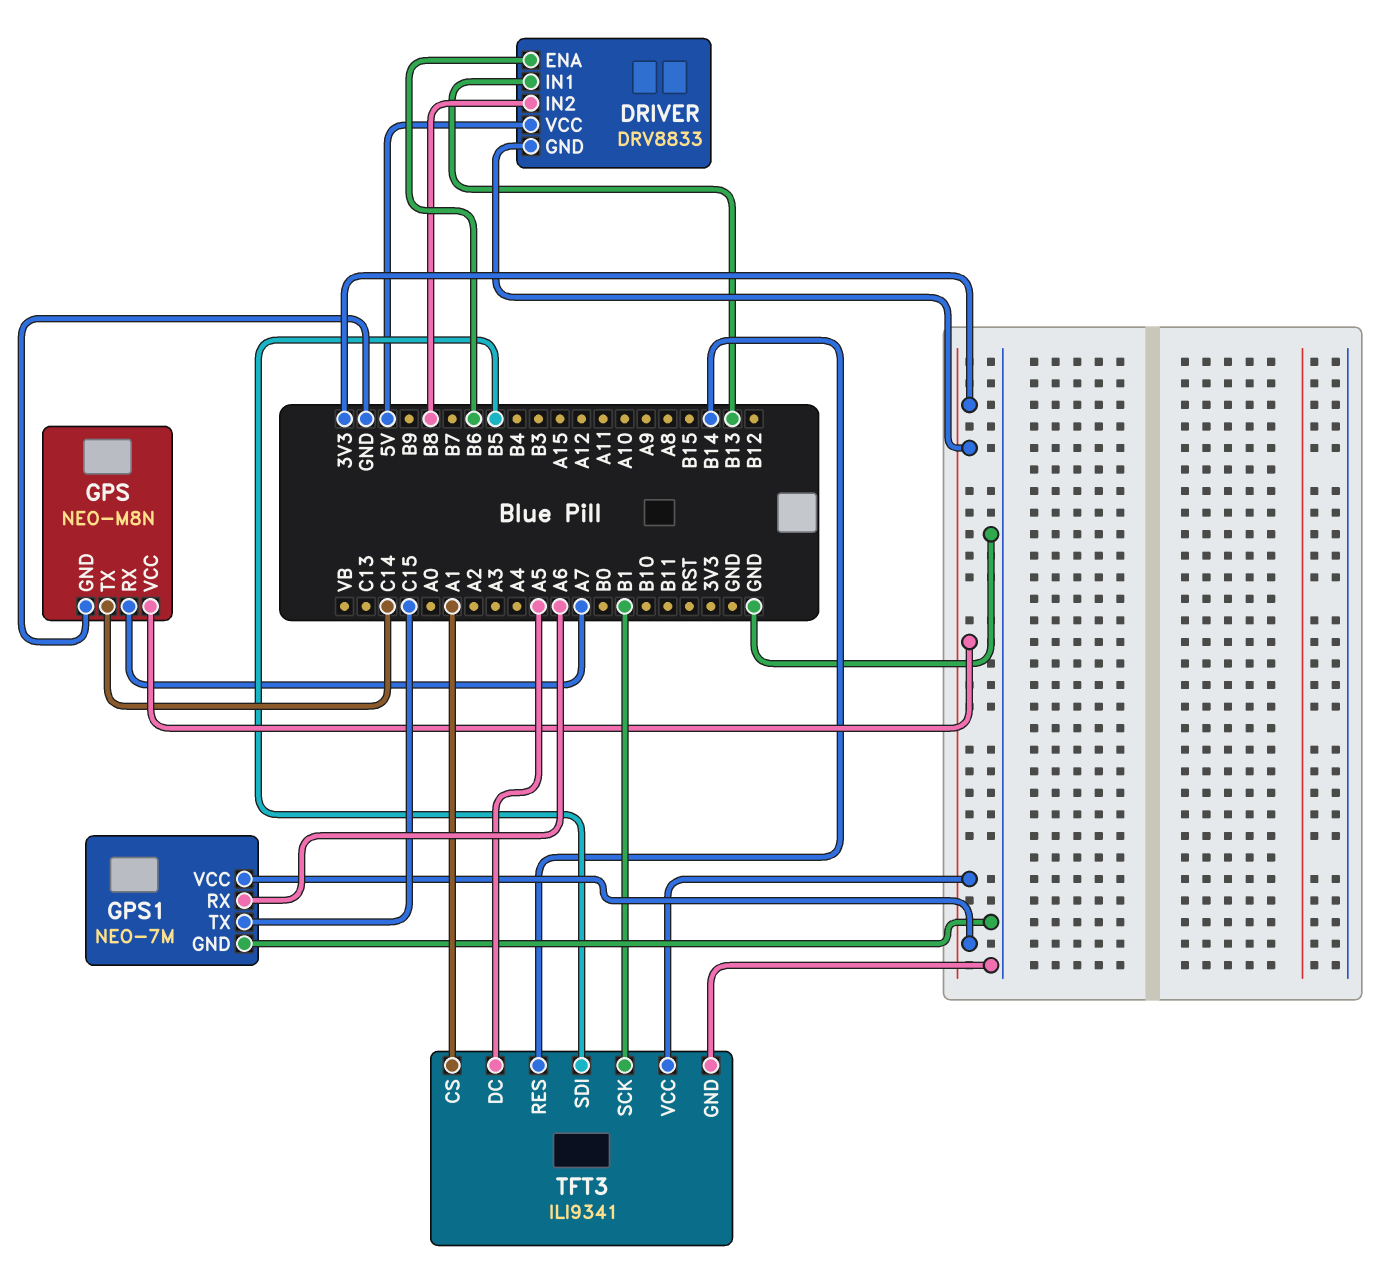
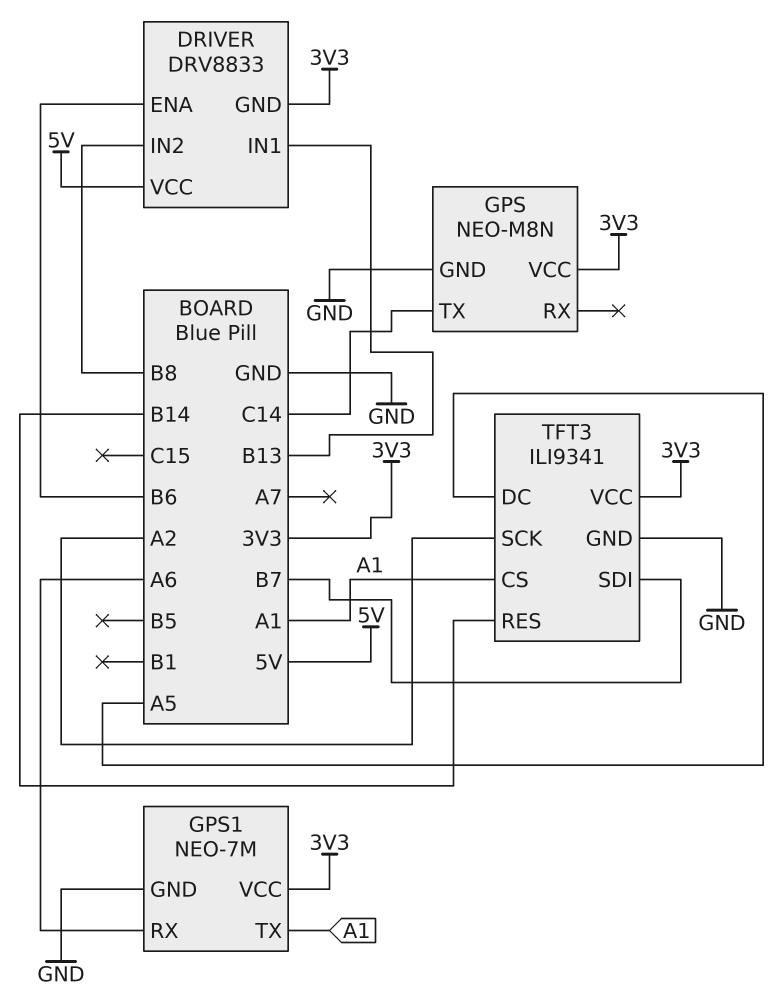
GPS pin RX: A7 -> none
GPS1 pin TX: C15 -> A1
TFT3 pin SCK: B1 -> A2
TFT3 pin SDI: B5 -> B7

